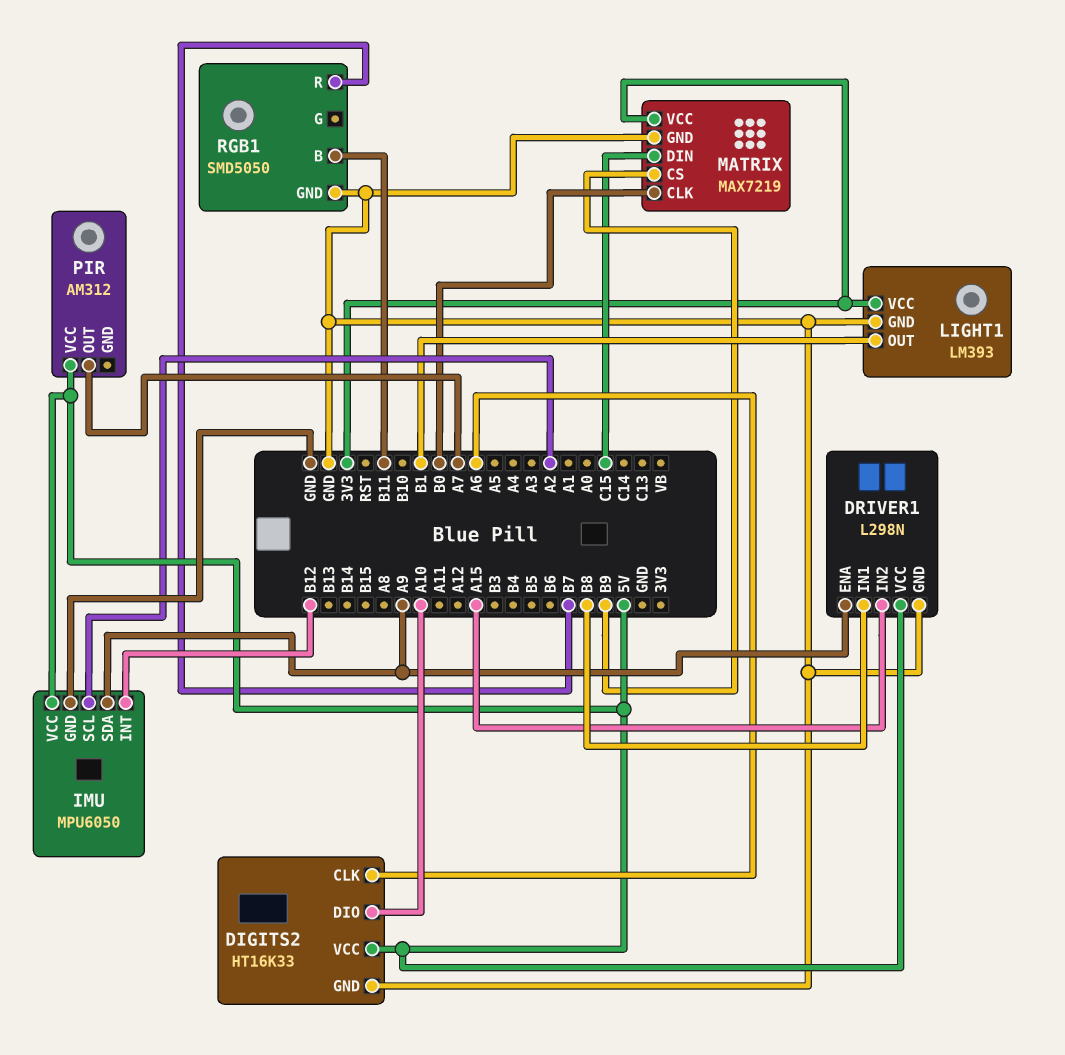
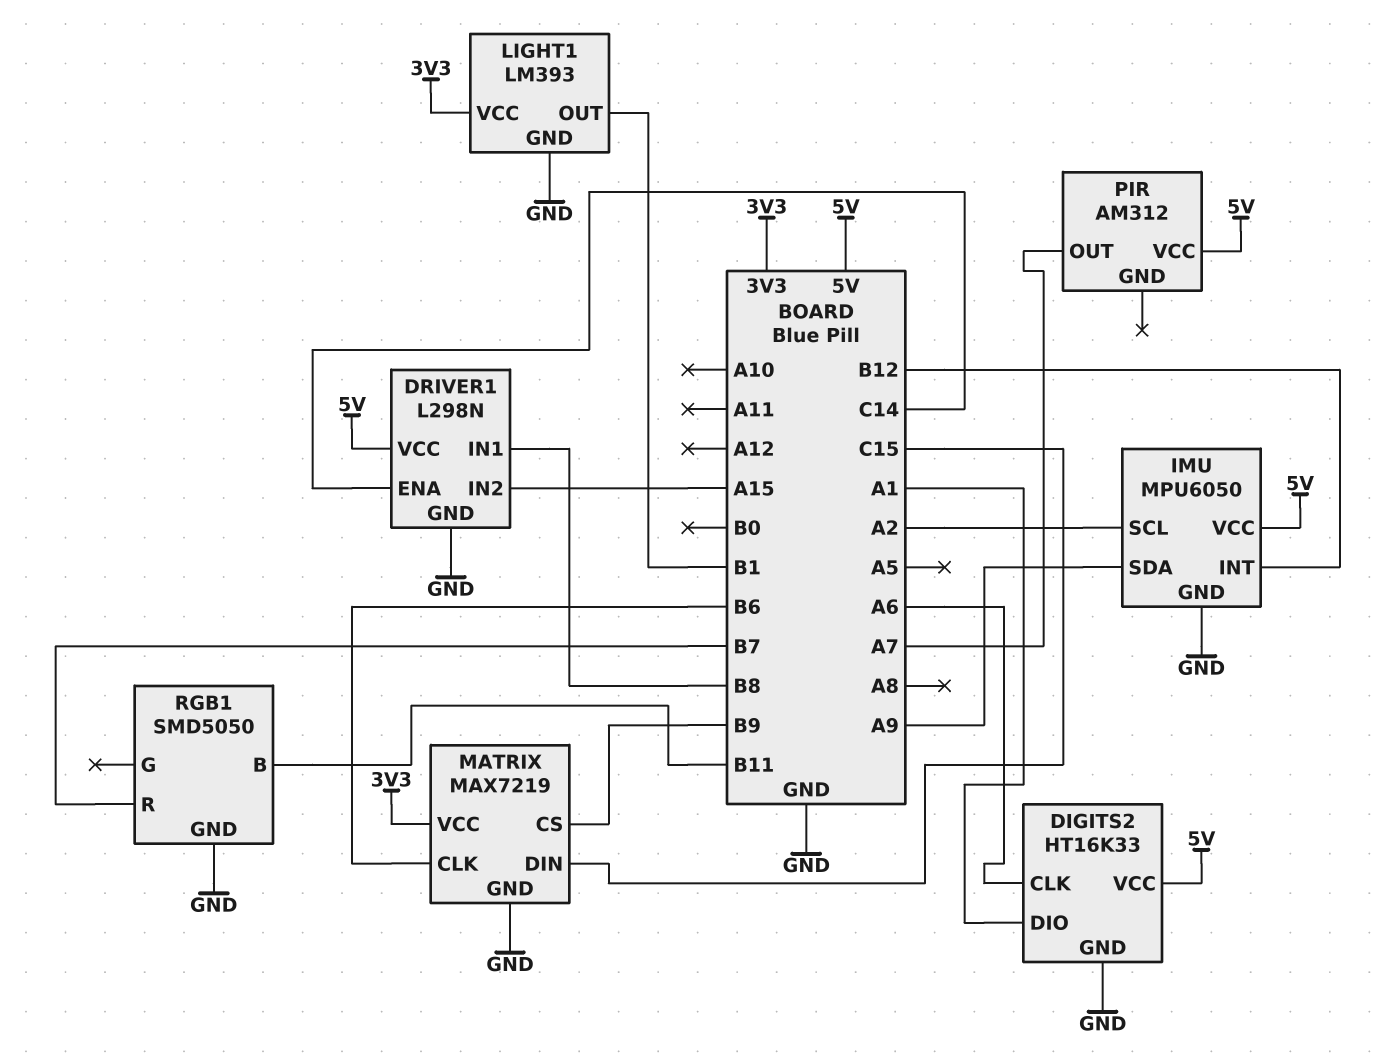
DIGITS2 pin DIO: A10 -> A1
DRIVER1 pin ENA: A9 -> C14
MATRIX pin CLK: B0 -> B6

